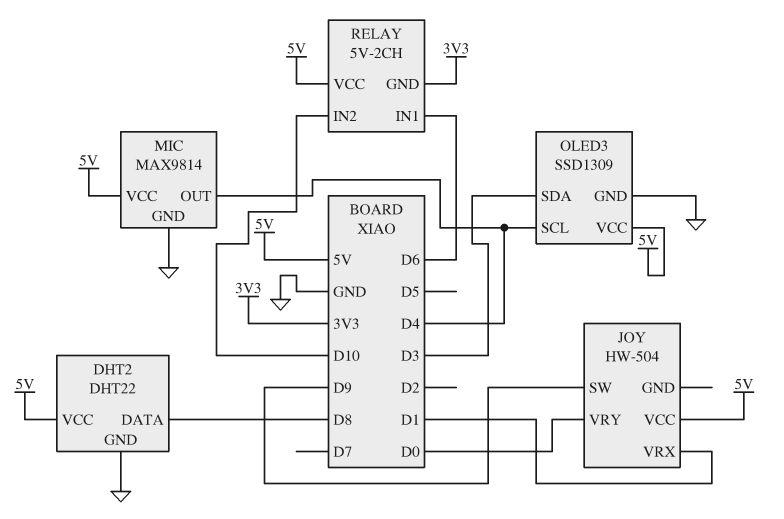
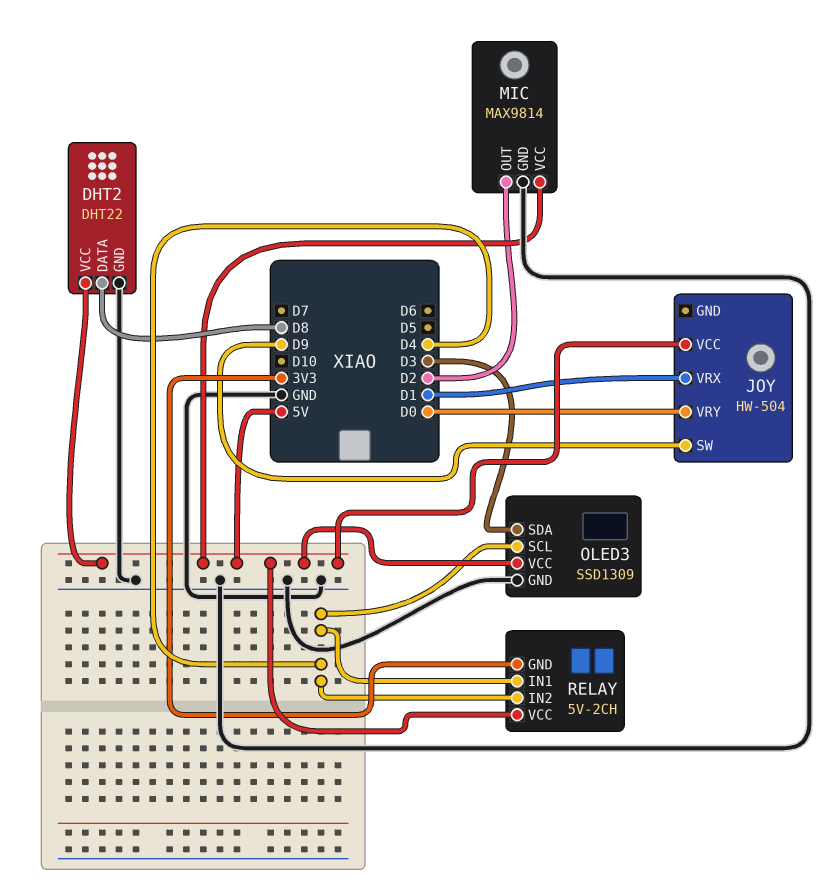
MIC pin OUT: D4 -> D2
RELAY pin IN1: D6 -> D4
RELAY pin IN2: D10 -> D4

